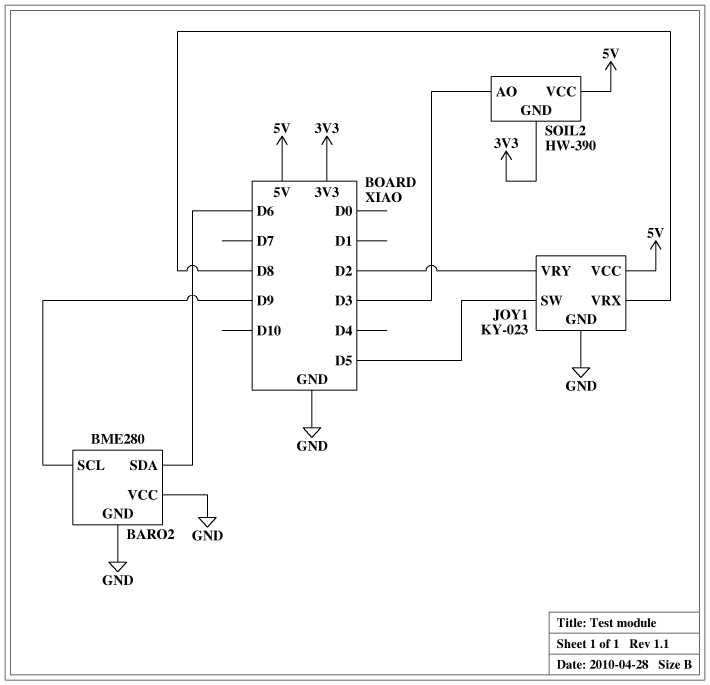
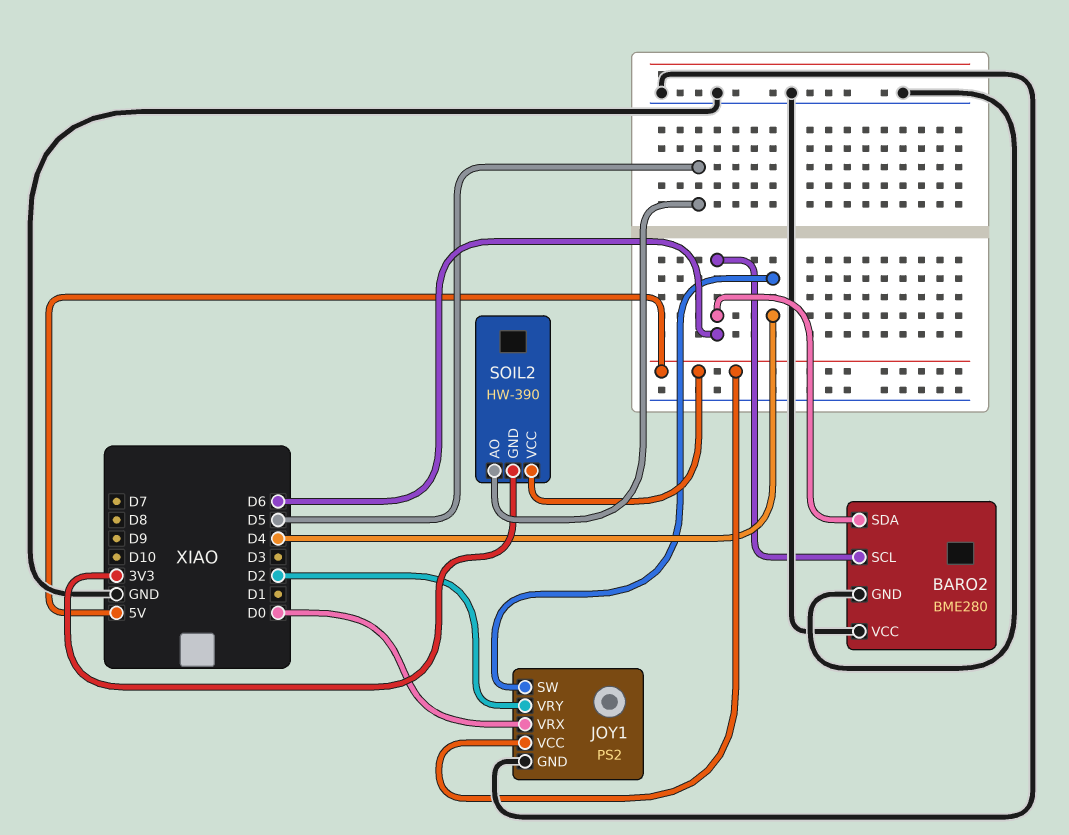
BARO2 pin SCL: D9 -> D6
JOY1: KY-023 -> PS2
JOY1 pin SW: D5 -> D4
JOY1 pin VRX: D8 -> D0
SOIL2 pin AO: D3 -> D5

